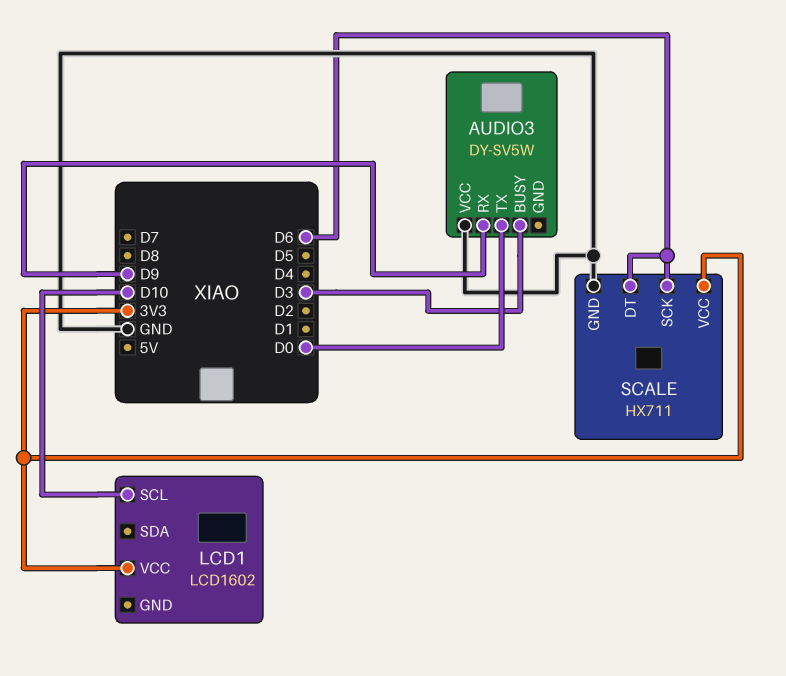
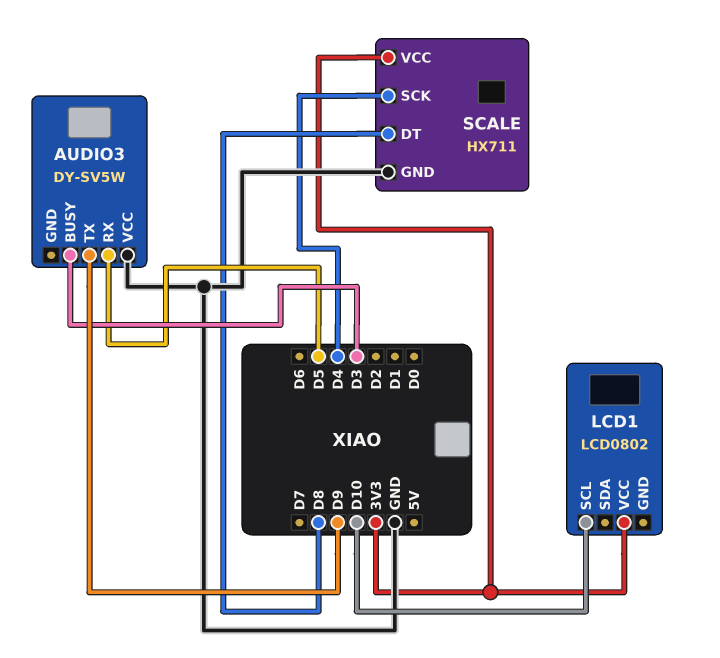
AUDIO3 pin RX: D9 -> D5
AUDIO3 pin TX: D0 -> D9
LCD1: LCD1602 -> LCD0802
SCALE pin DT: D6 -> D8
SCALE pin SCK: D6 -> D4

